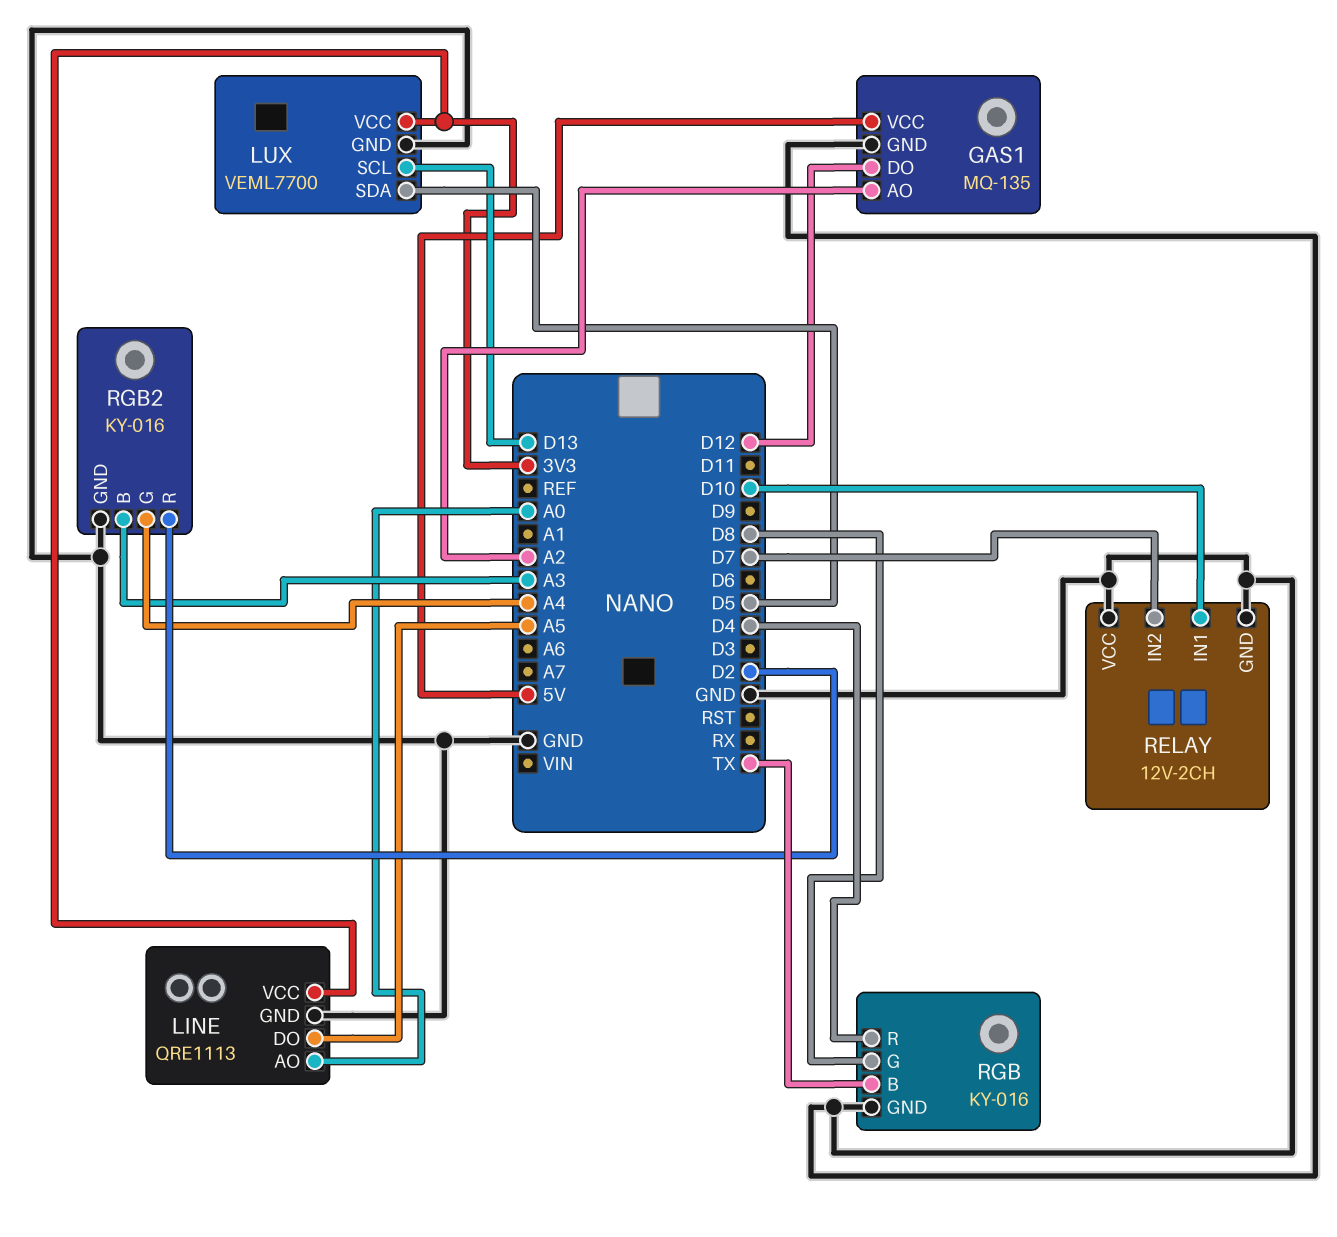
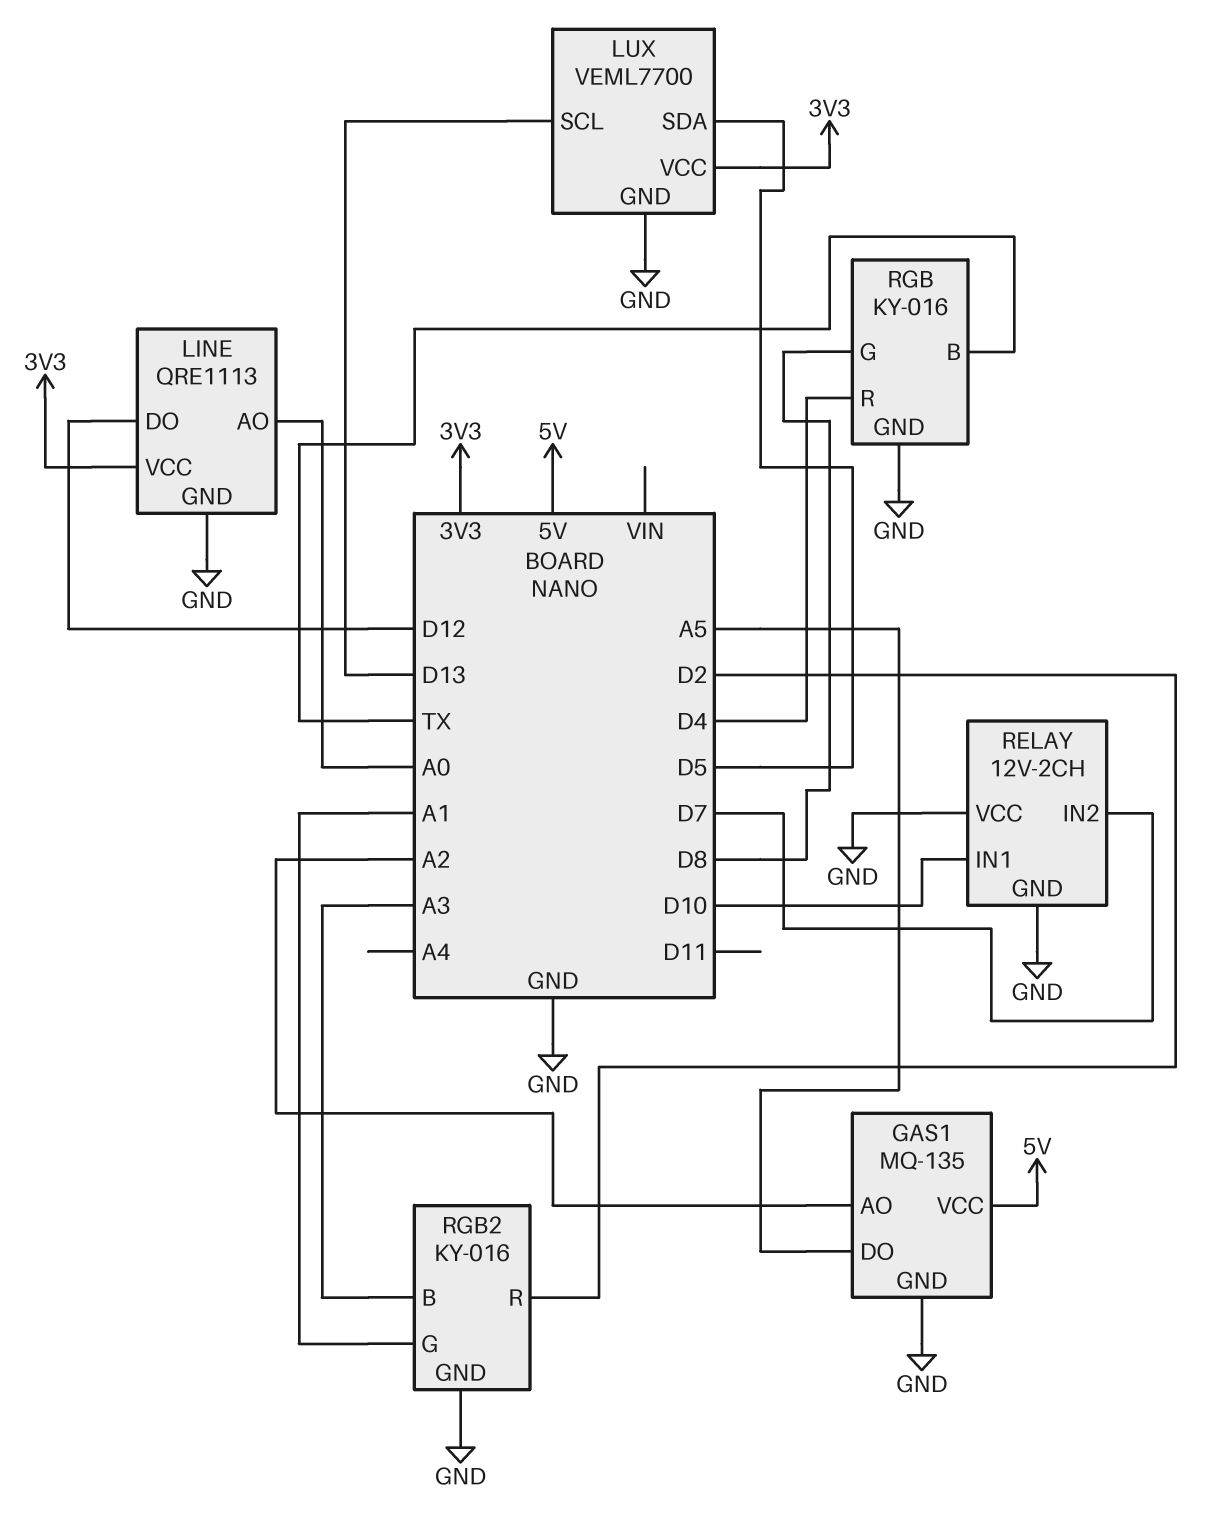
GAS1 pin DO: D12 -> A5
LINE pin DO: A5 -> D12
RGB2 pin G: A4 -> A1

